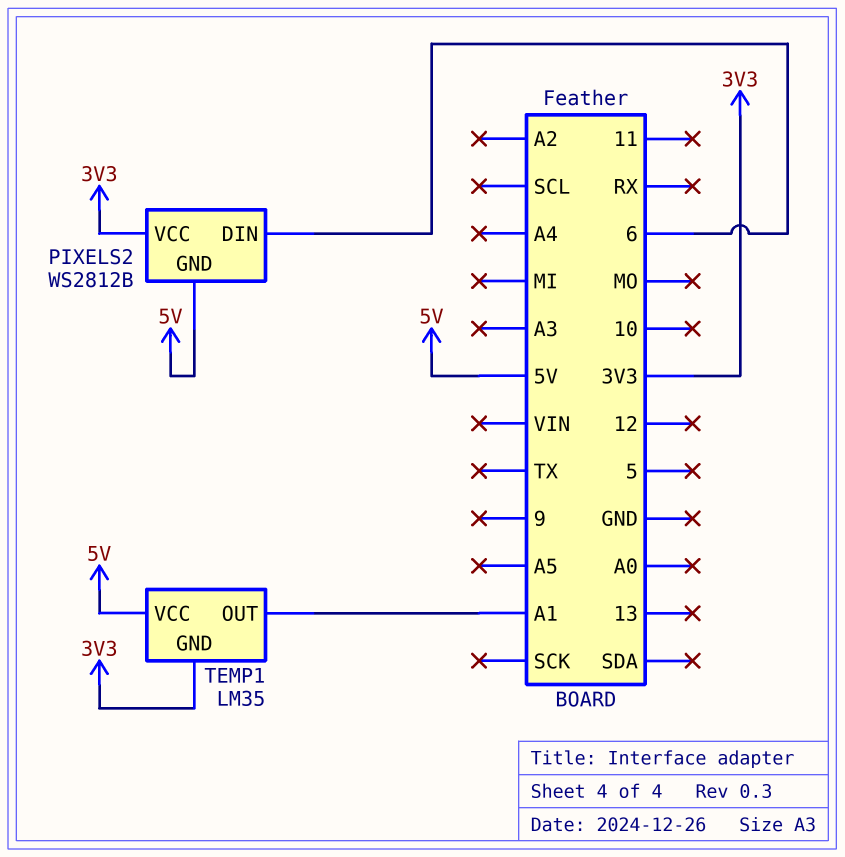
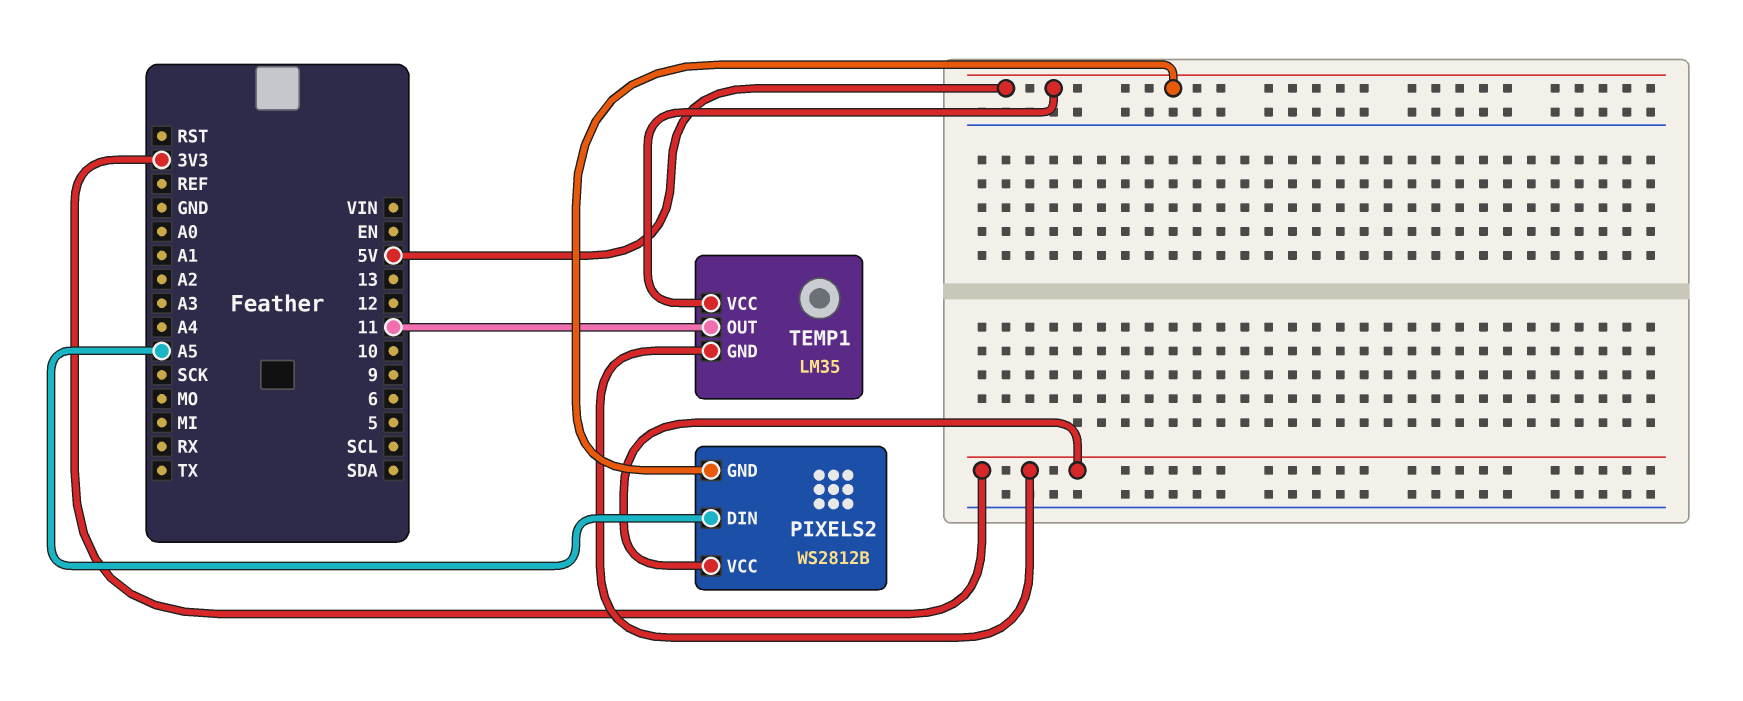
PIXELS2 pin DIN: 6 -> A5
TEMP1 pin OUT: A1 -> 11

